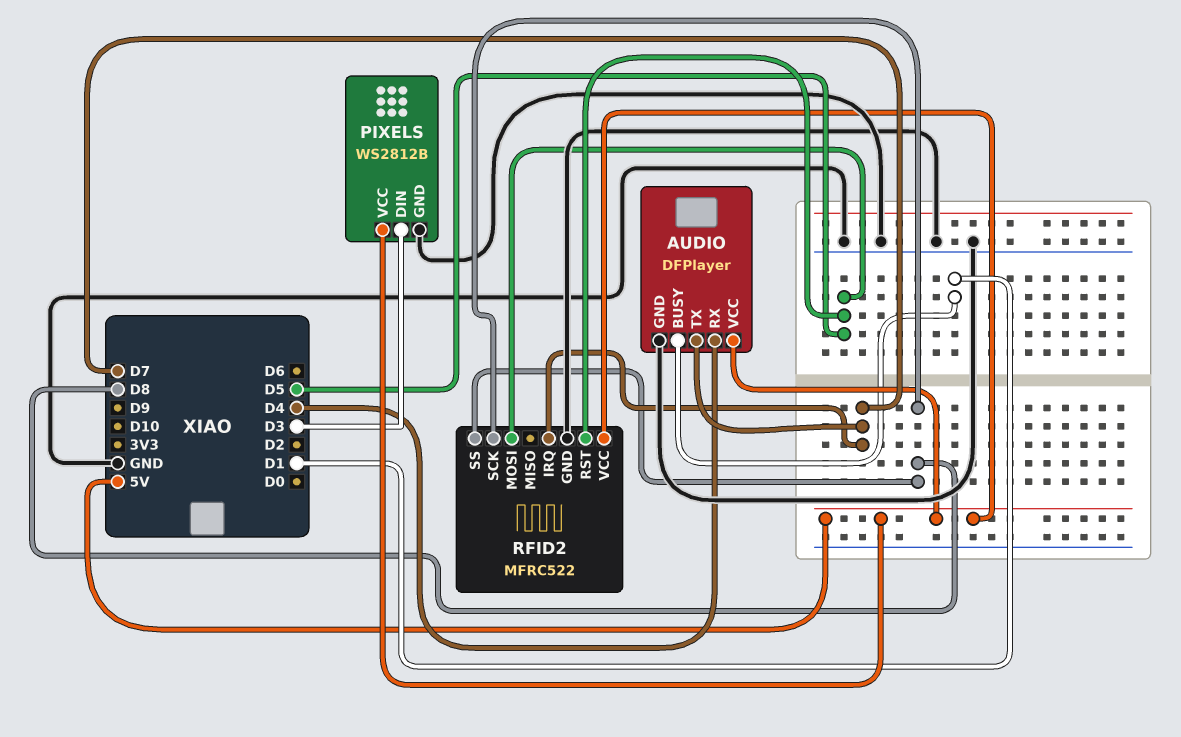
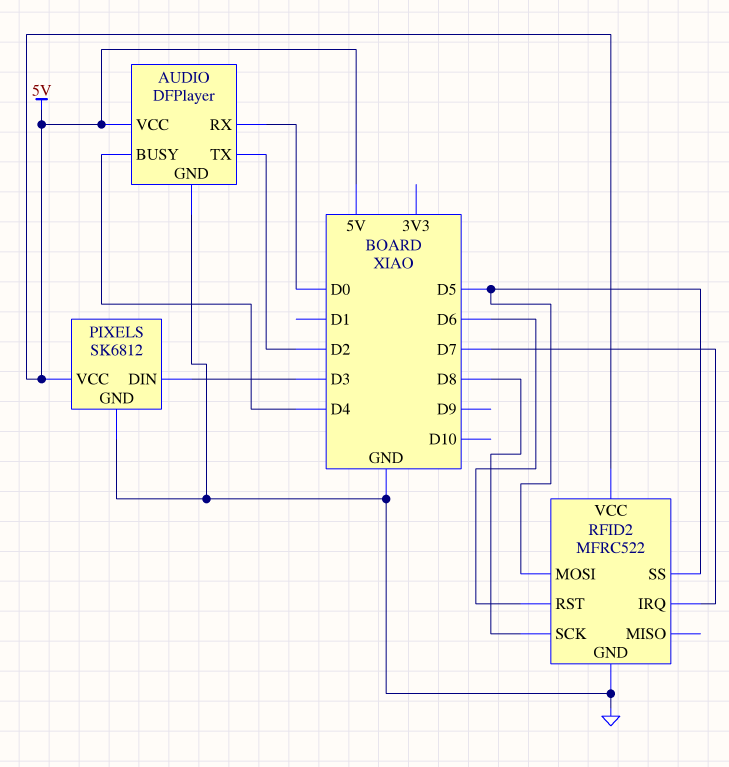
AUDIO pin BUSY: D1 -> D4
AUDIO pin RX: D4 -> D0
AUDIO pin TX: D7 -> D2
PIXELS: WS2812B -> SK6812
RFID2 pin RST: D5 -> D6
RFID2 pin SS: D8 -> D5

